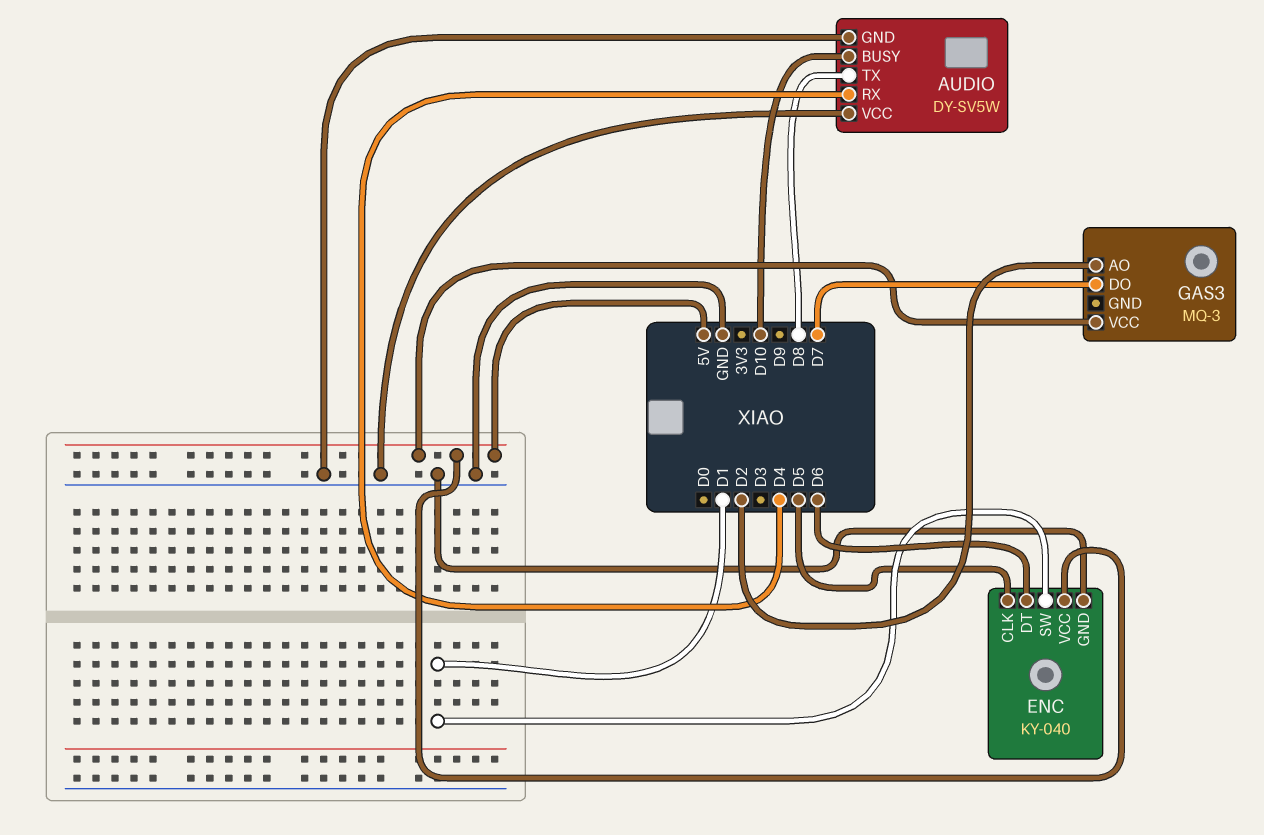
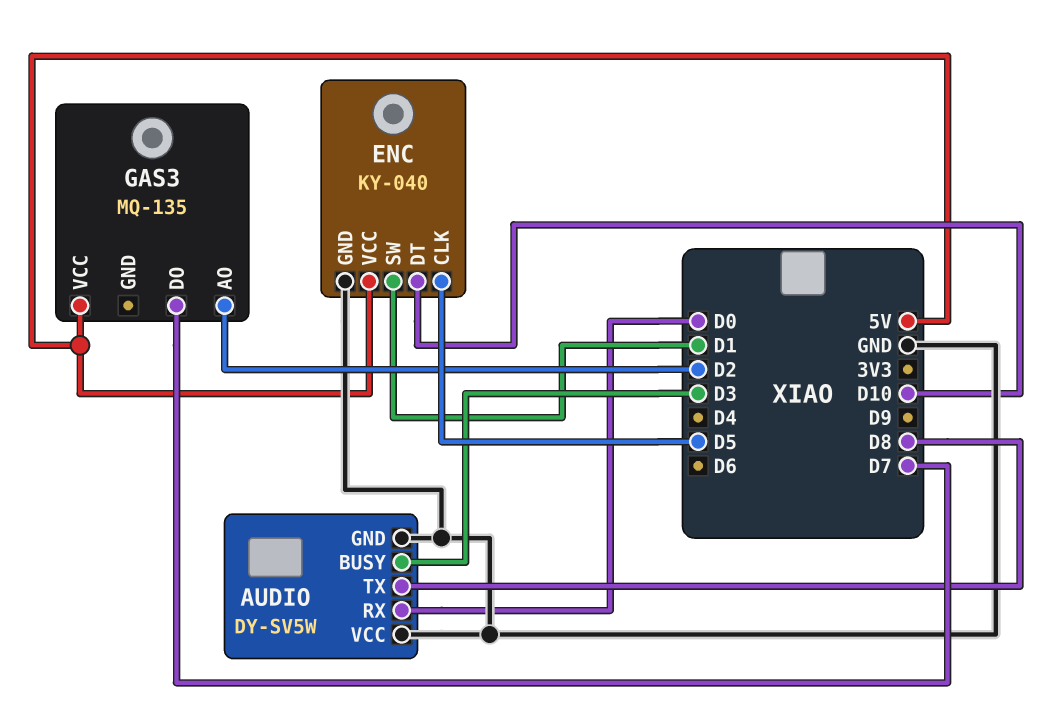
AUDIO pin BUSY: D10 -> D3
AUDIO pin RX: D4 -> D0
ENC pin DT: D6 -> D10
GAS3: MQ-3 -> MQ-135

